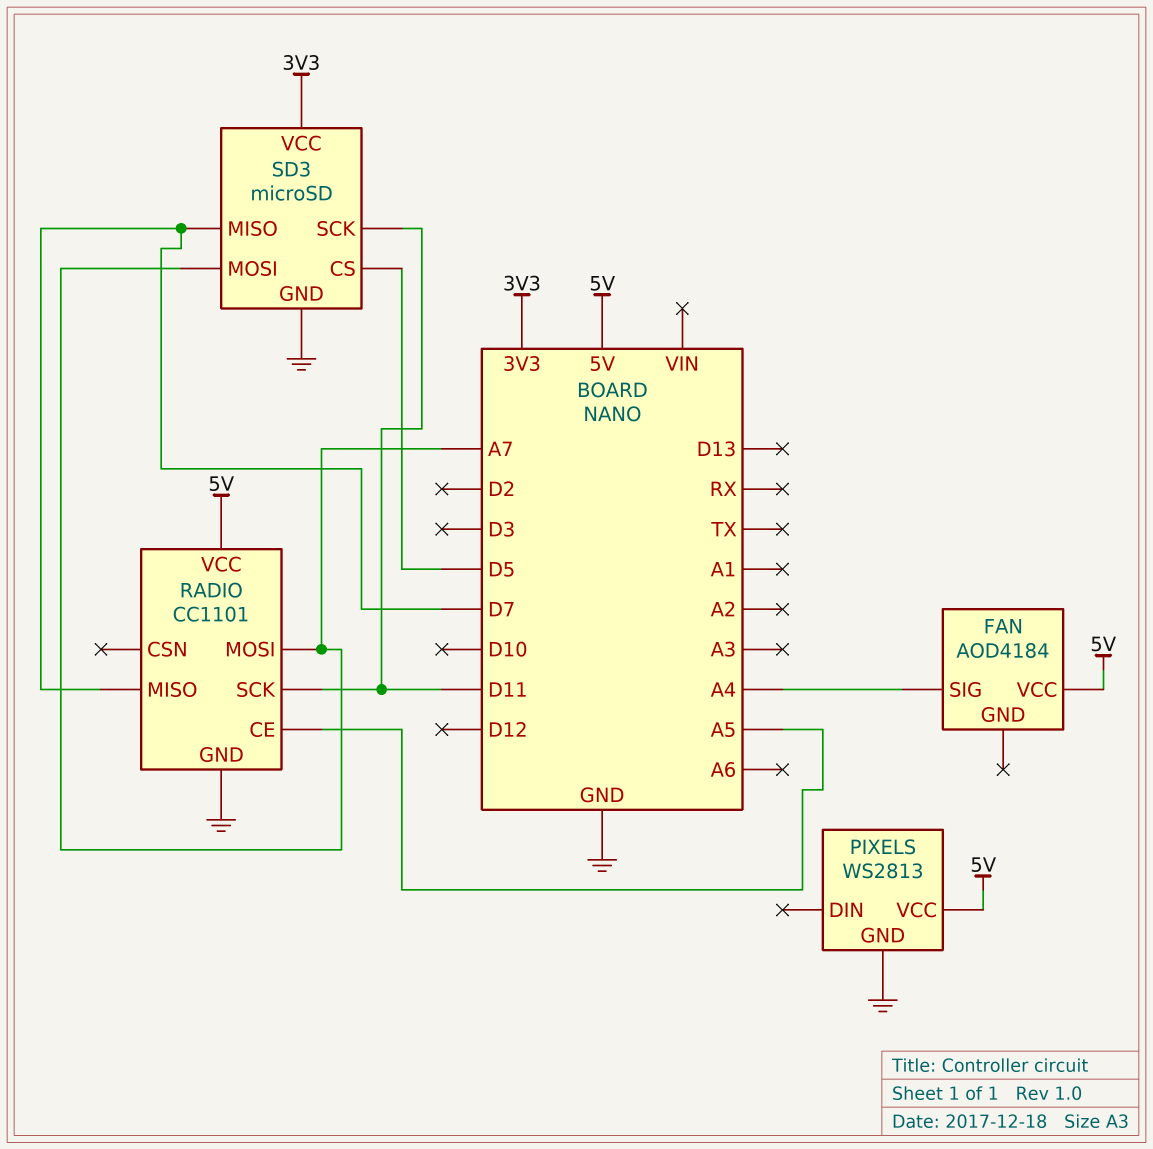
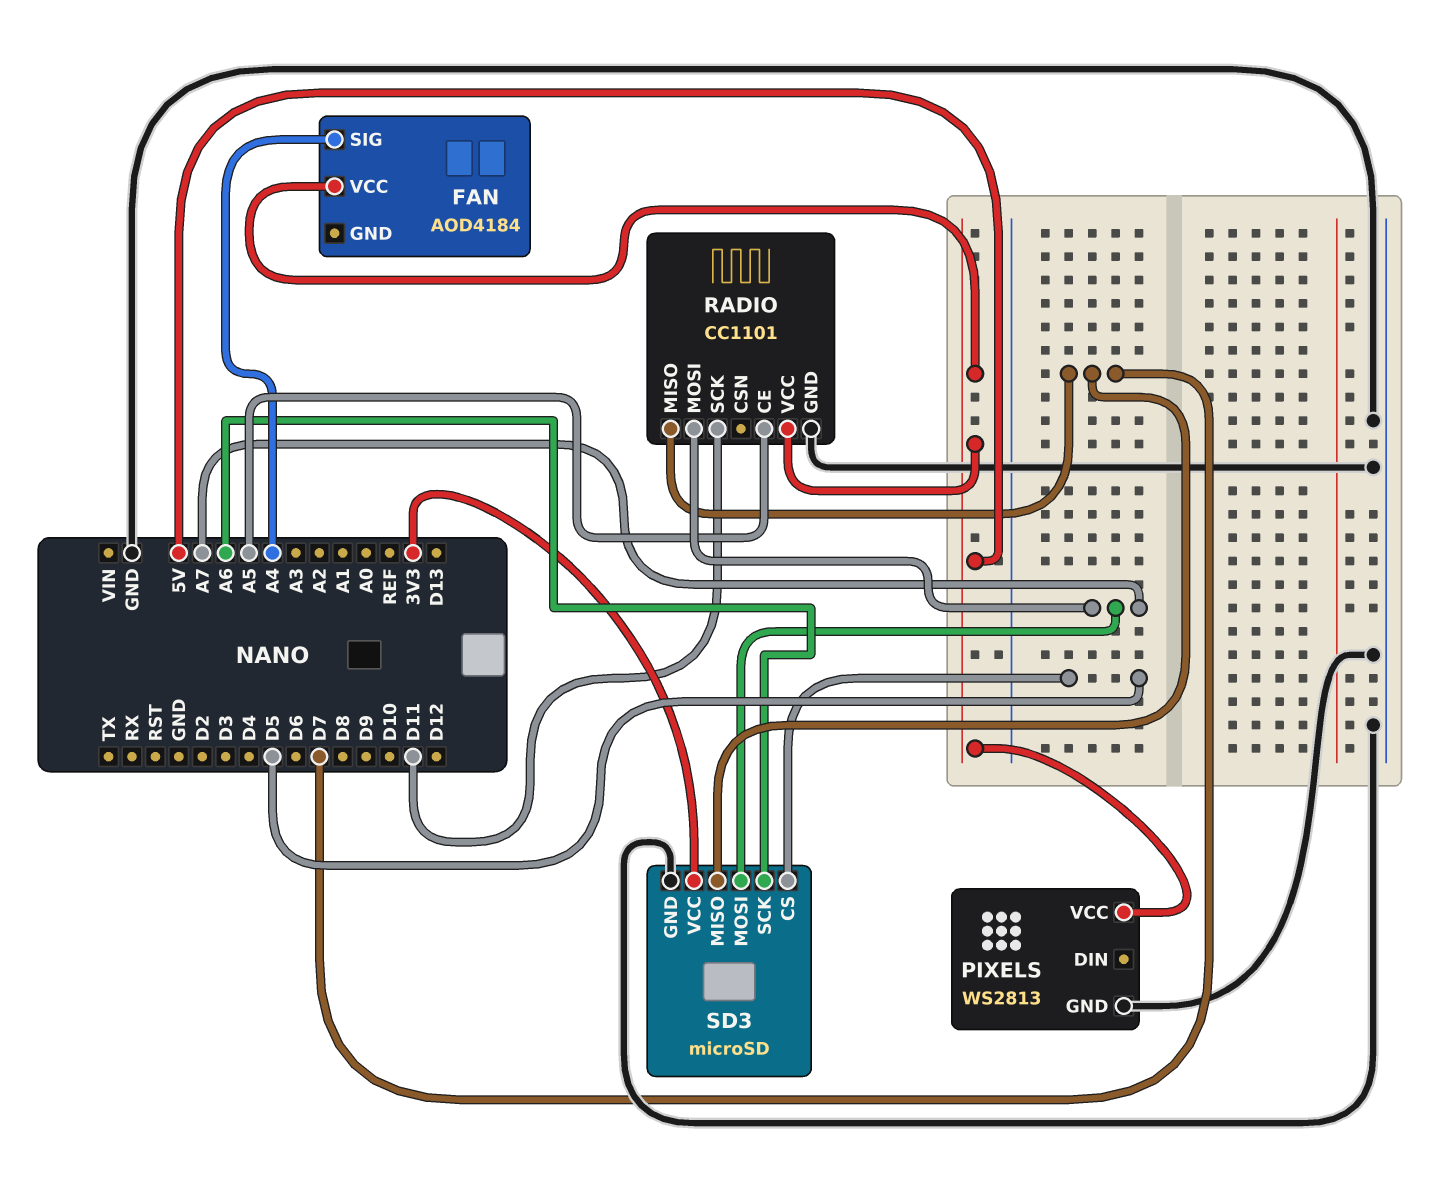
SD3 pin SCK: D11 -> A6

